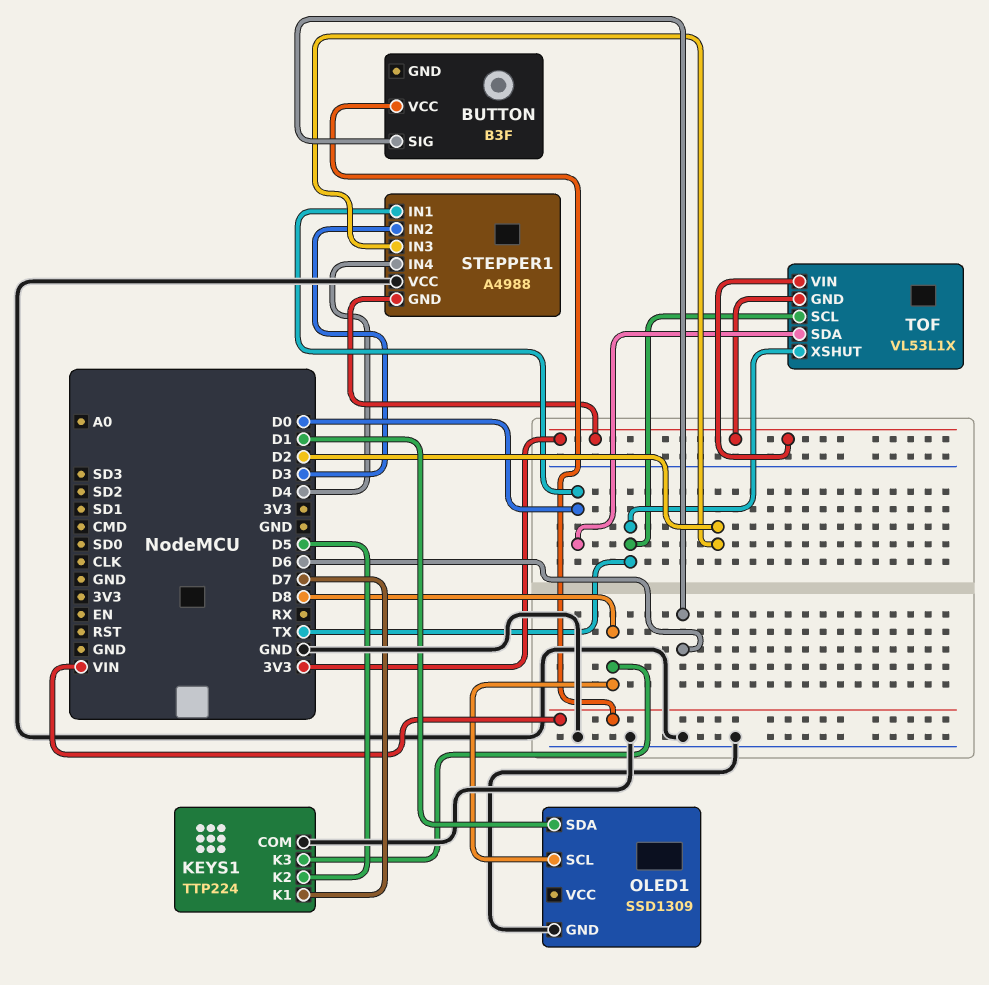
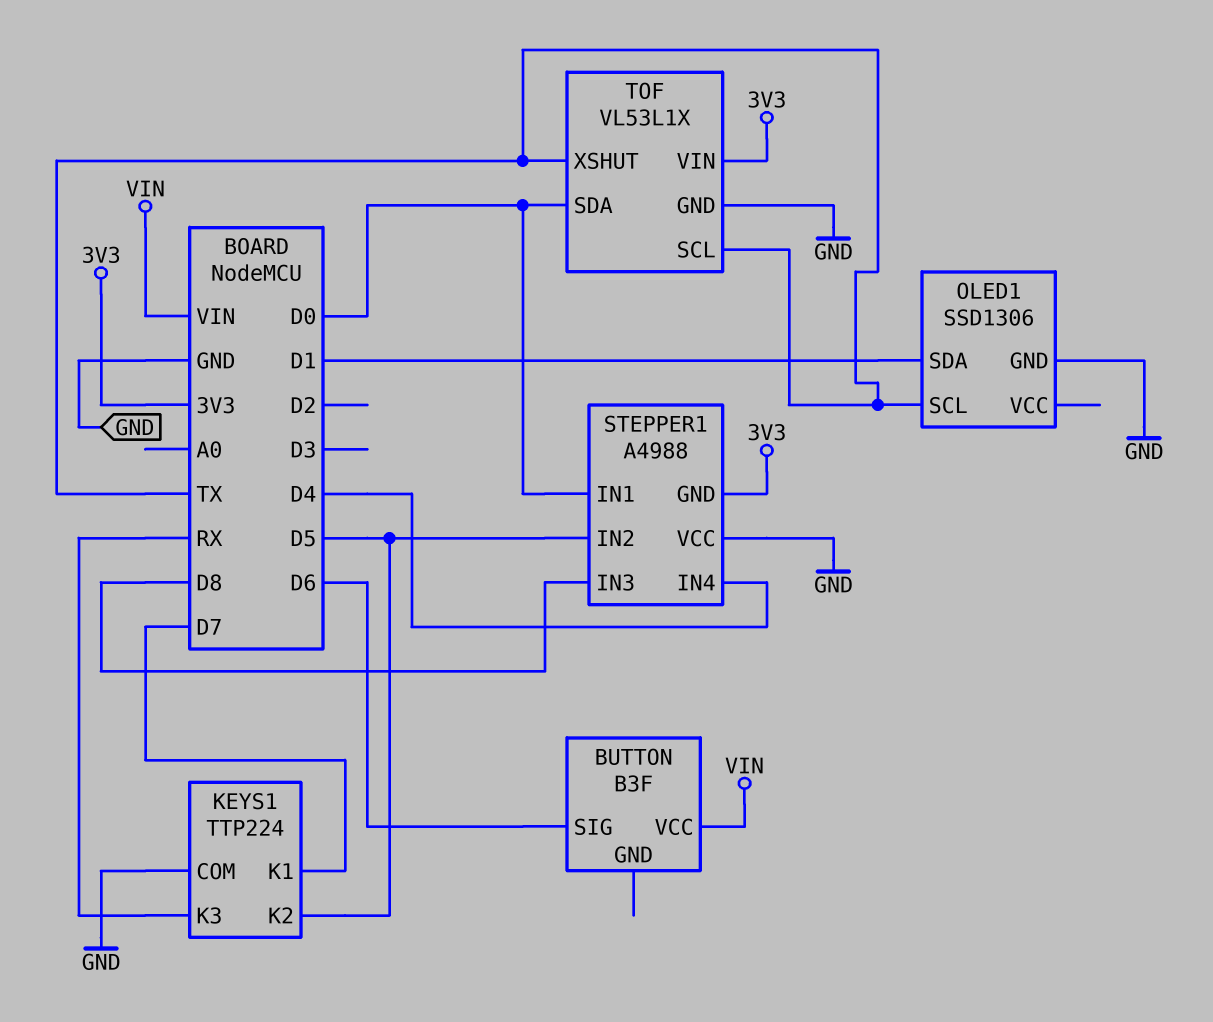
KEYS1 pin K3: D8 -> RX
OLED1: SSD1309 -> SSD1306
OLED1 pin SCL: D8 -> TX
STEPPER1 pin IN2: D3 -> D5
STEPPER1 pin IN3: D2 -> D8
TOF pin GND: 3V3 -> GND

